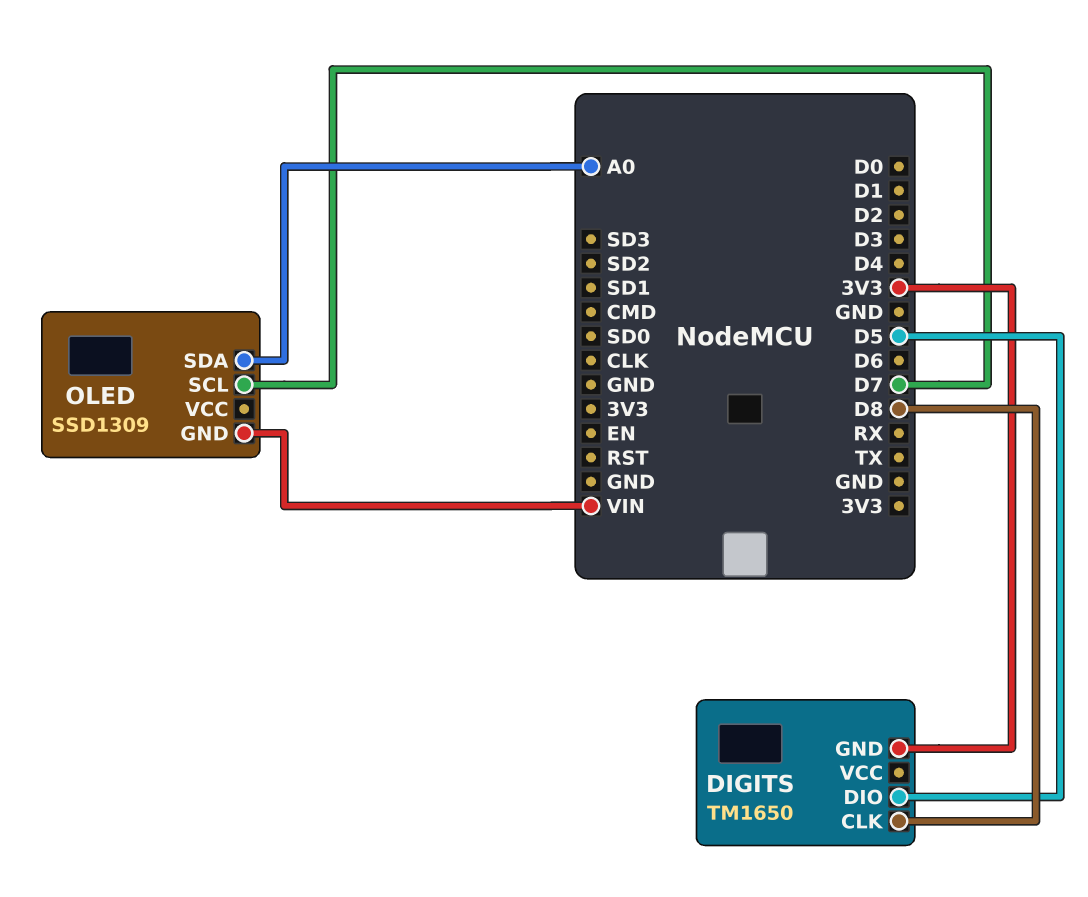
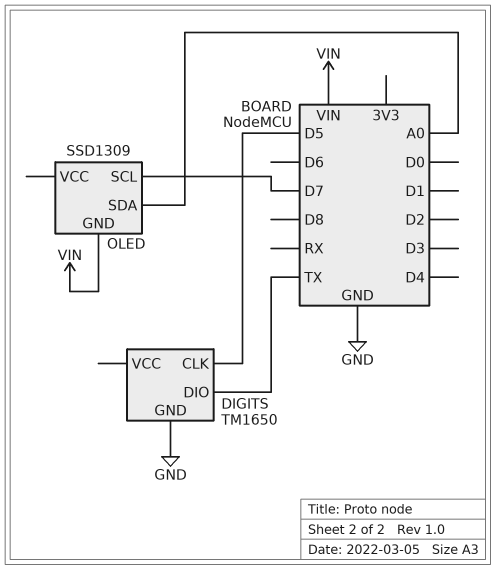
DIGITS pin CLK: D8 -> D5
DIGITS pin DIO: D5 -> TX
DIGITS pin GND: 3V3 -> GND

